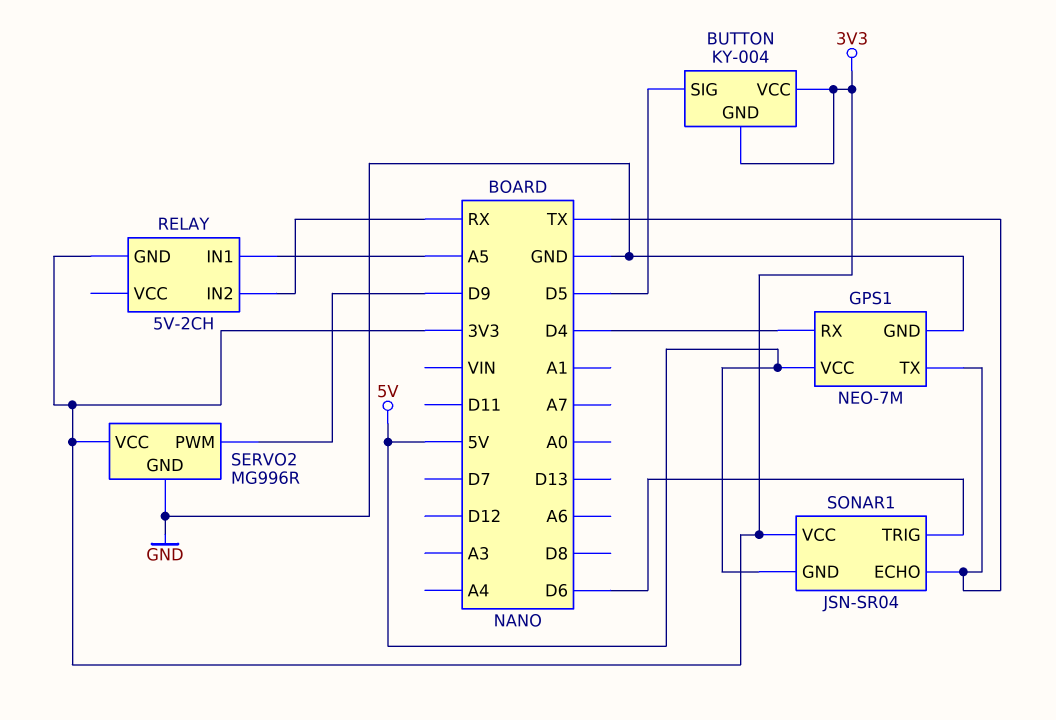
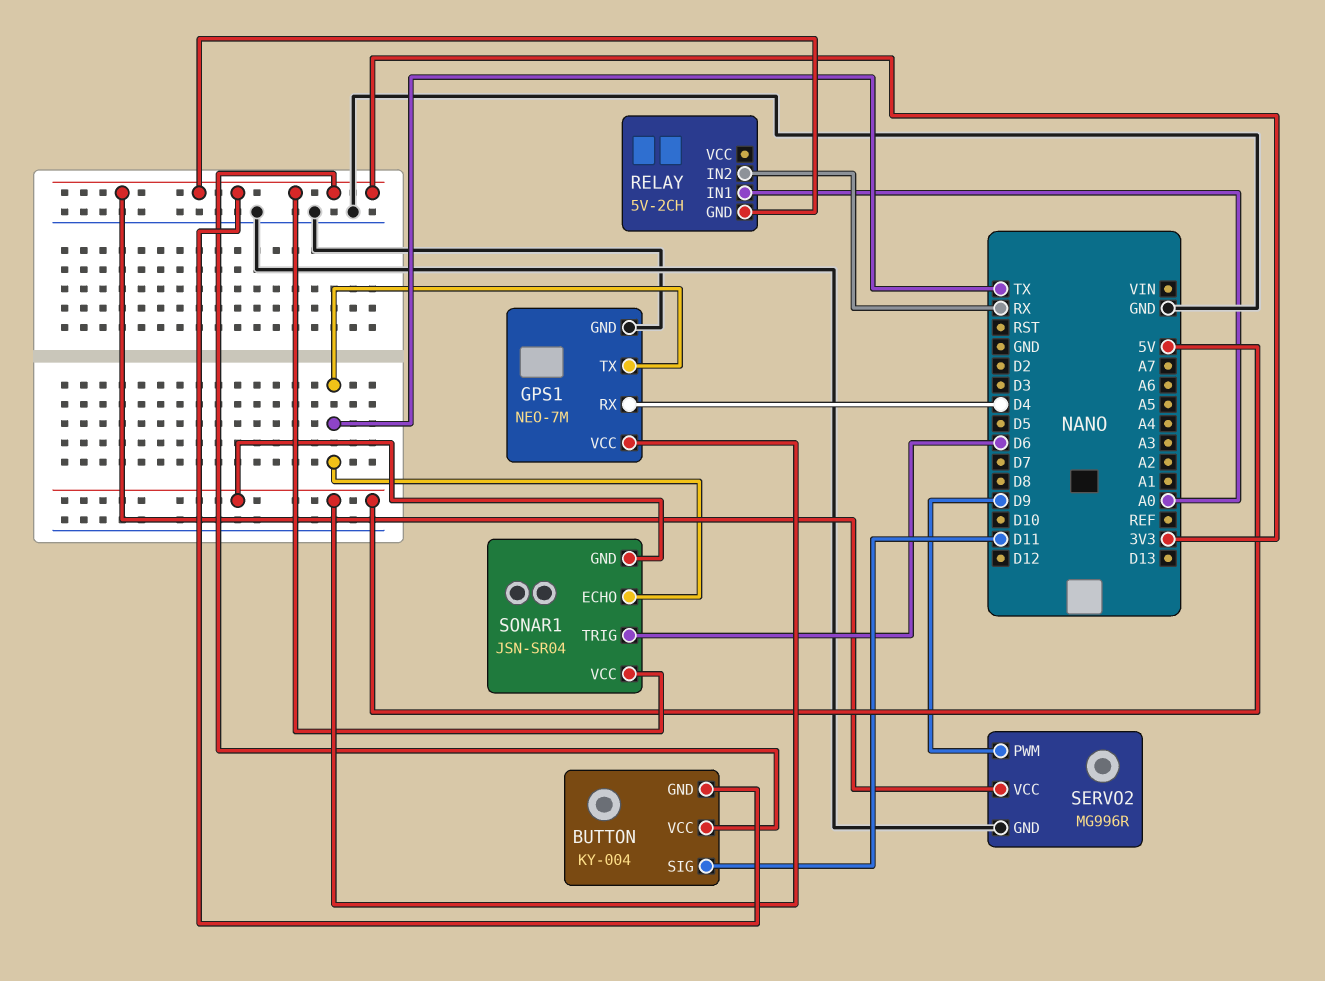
BUTTON pin SIG: D5 -> D11
RELAY pin IN1: A5 -> A0

